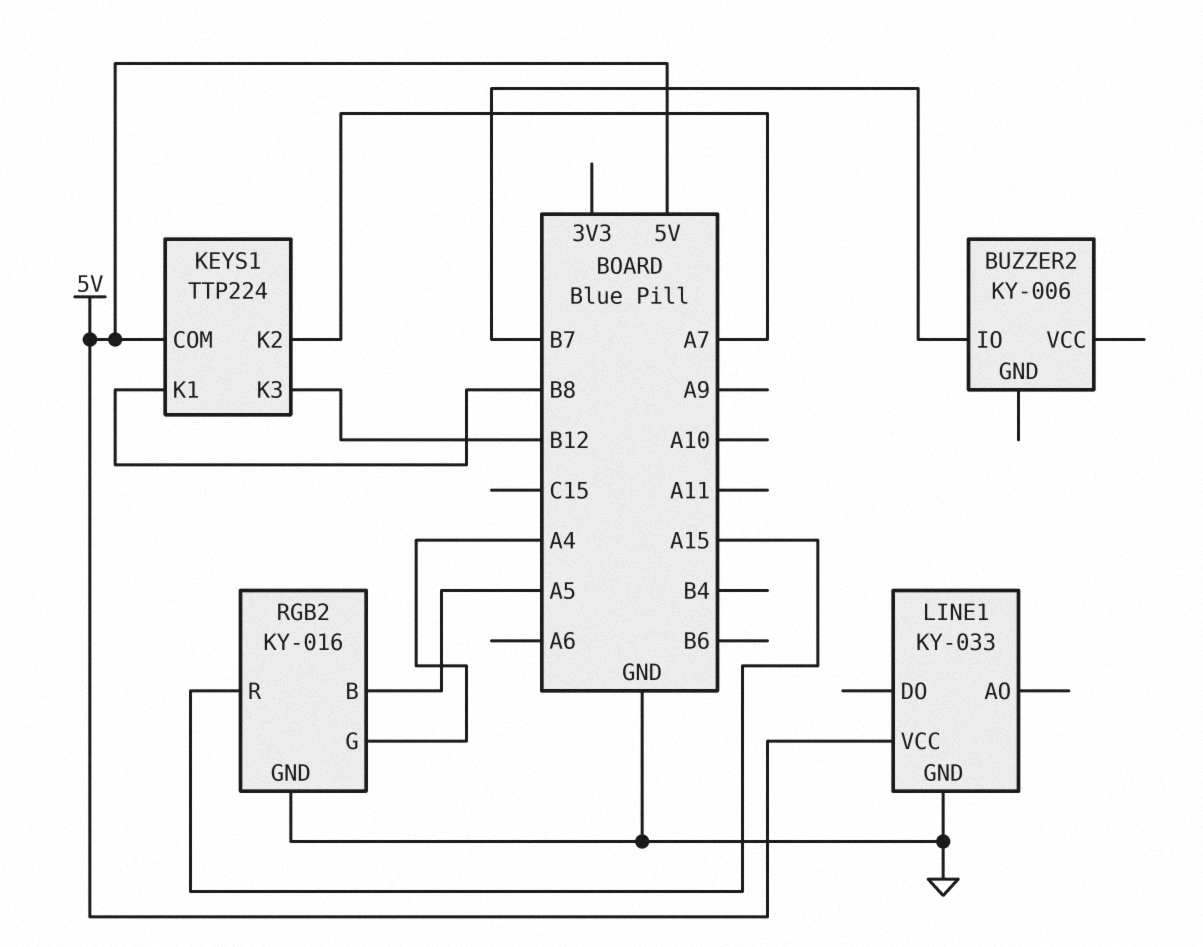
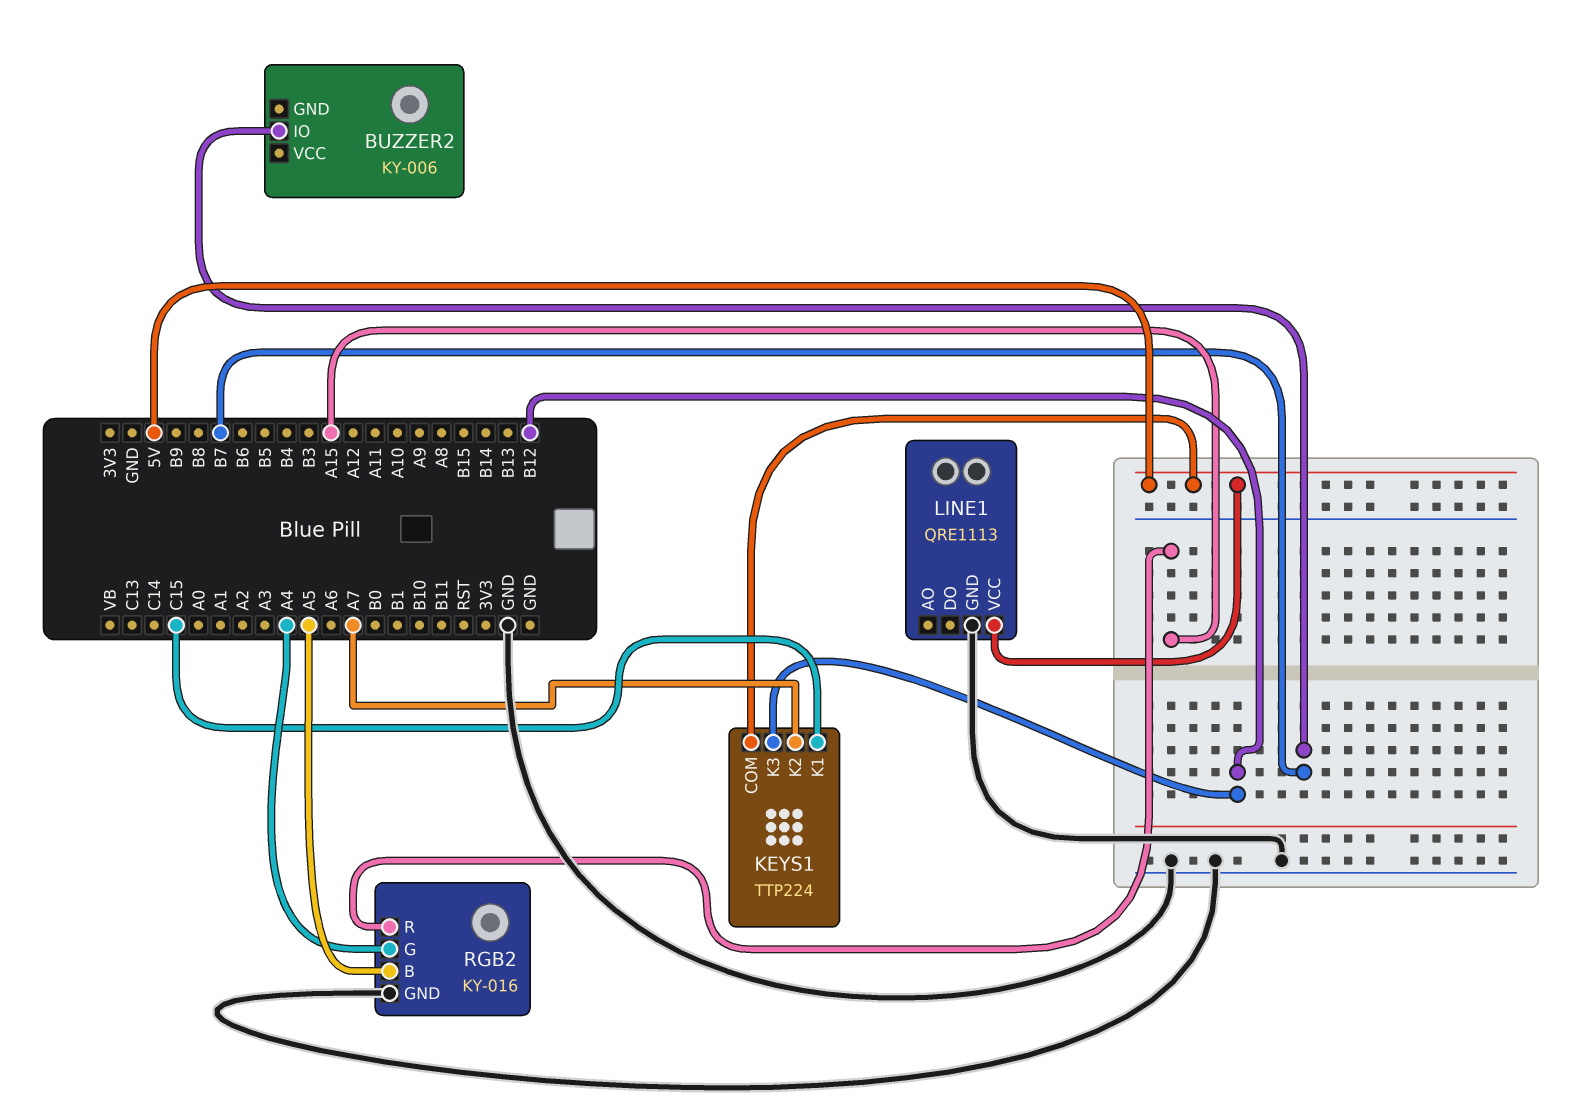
KEYS1 pin K1: B8 -> C15
LINE1: KY-033 -> QRE1113

